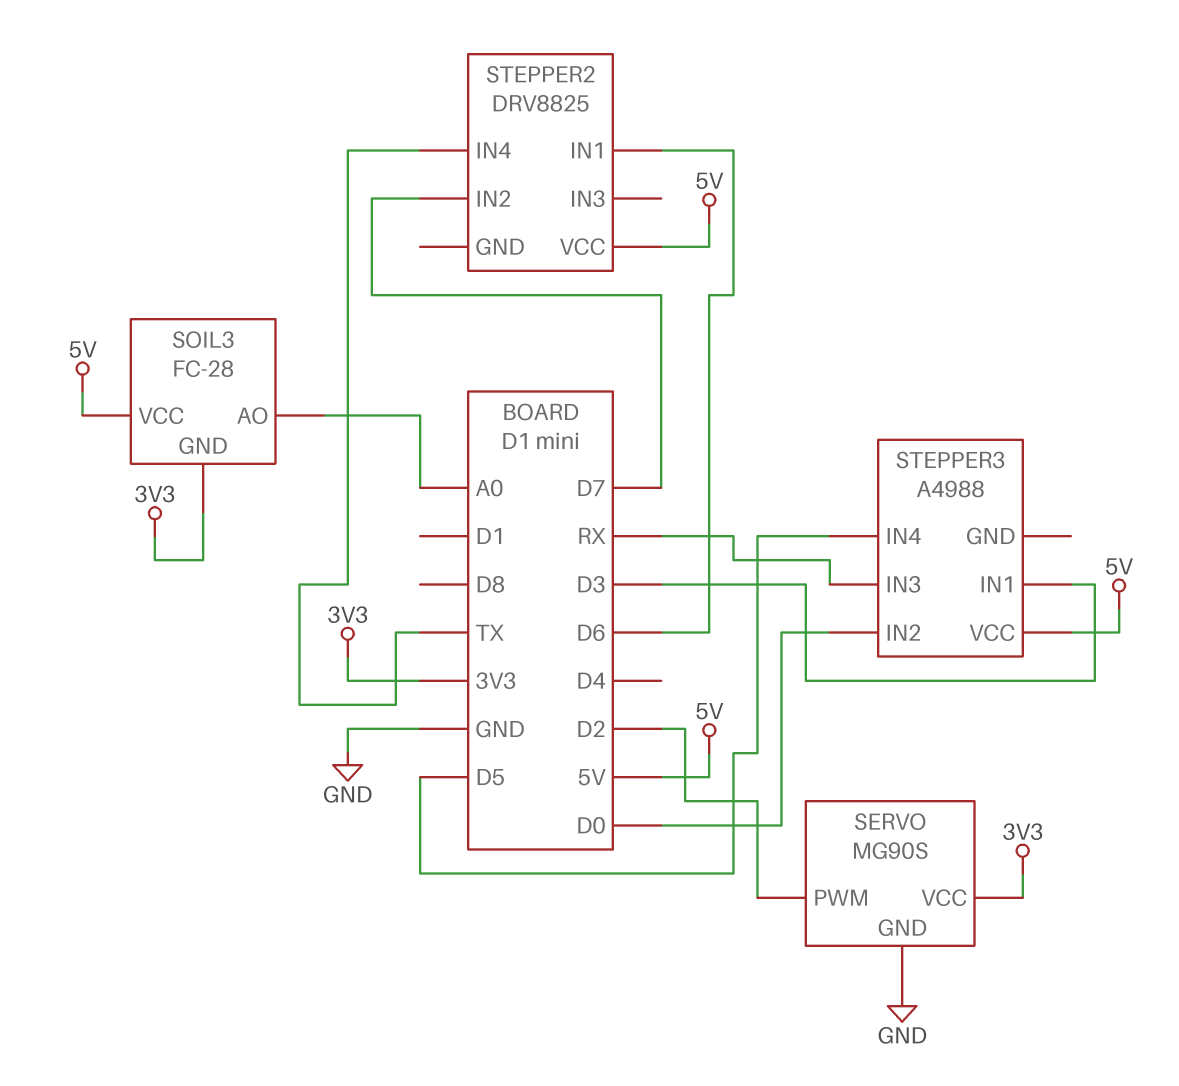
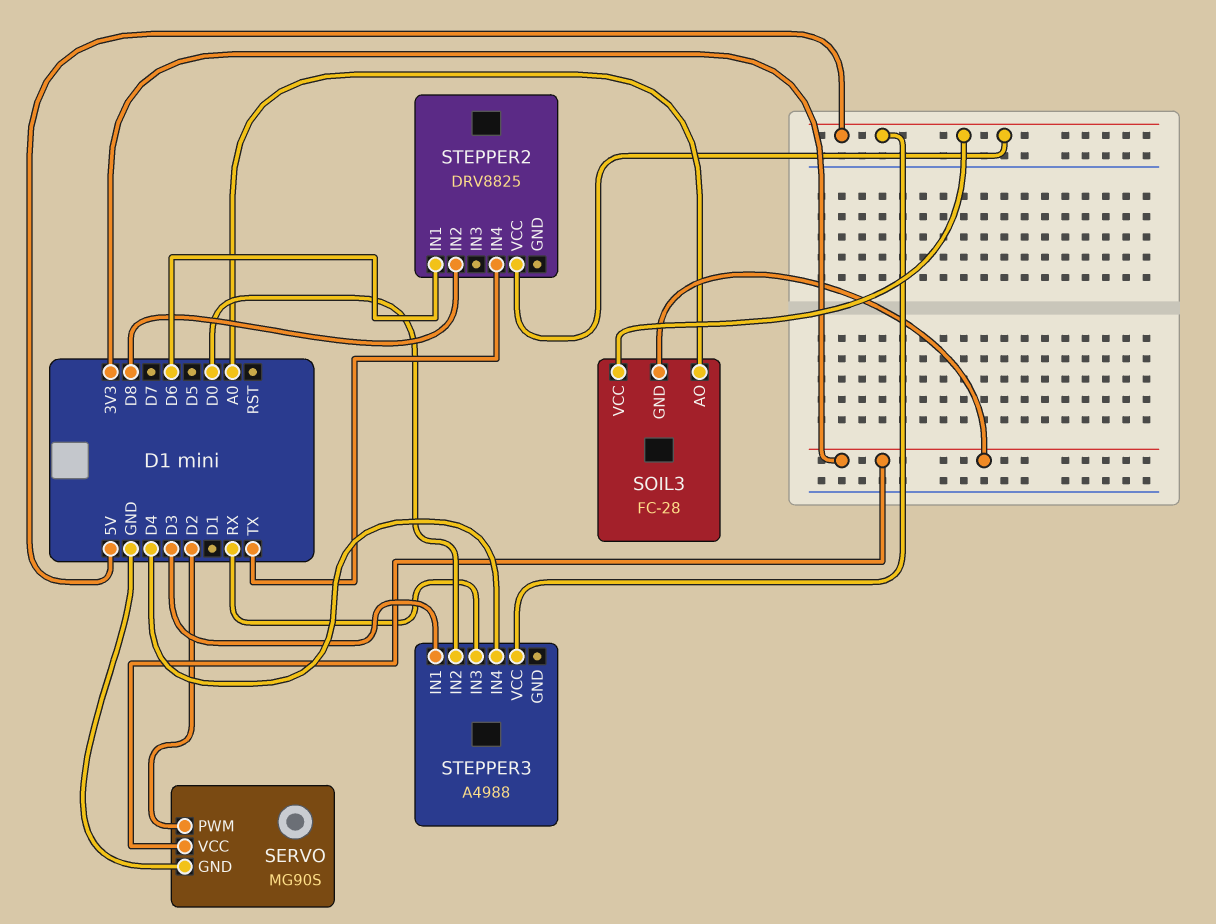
STEPPER2 pin IN2: D7 -> D8
STEPPER3 pin IN4: D5 -> D4

